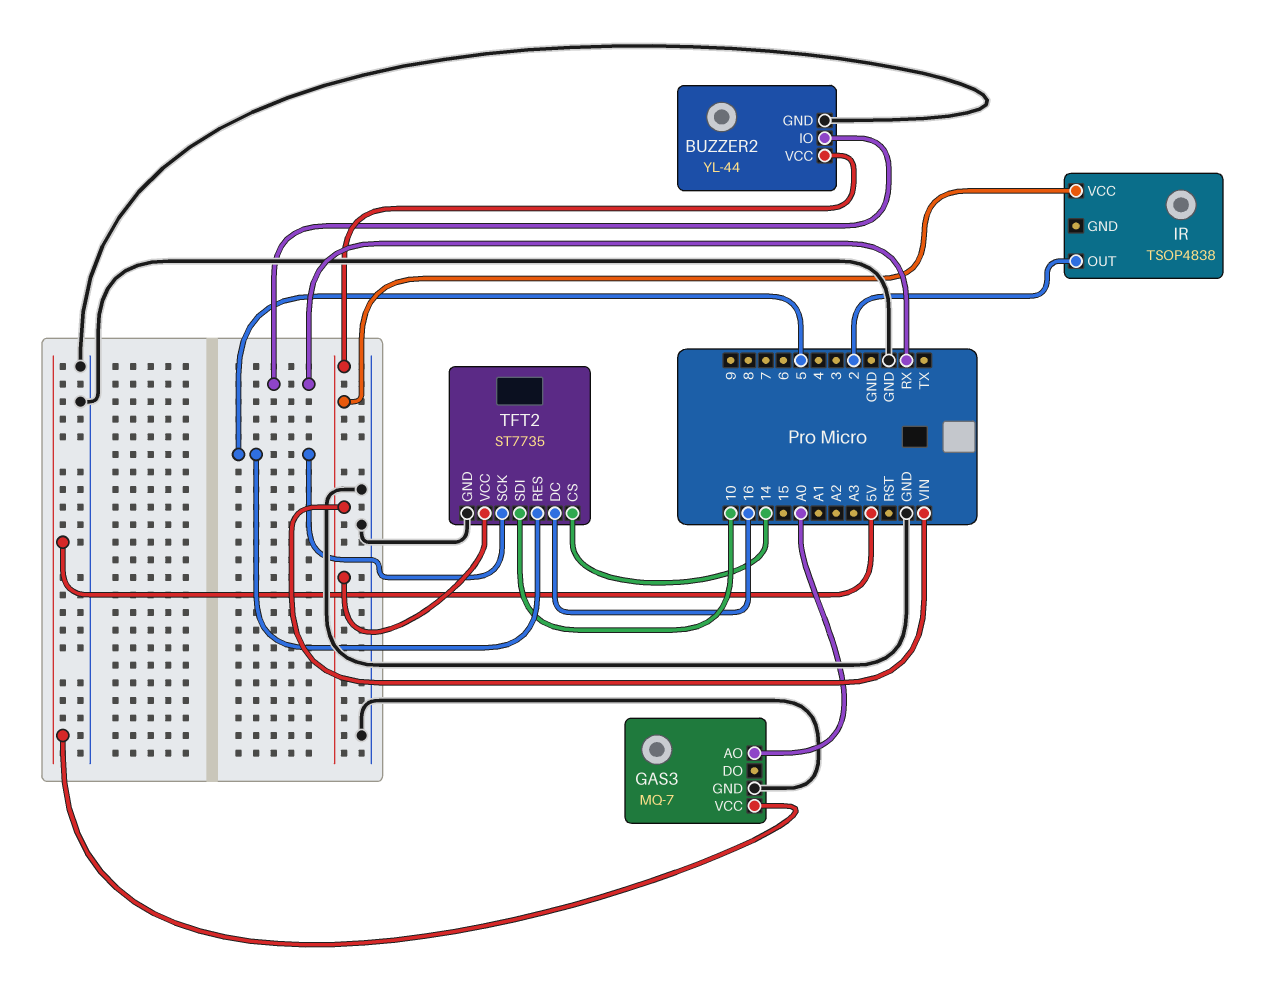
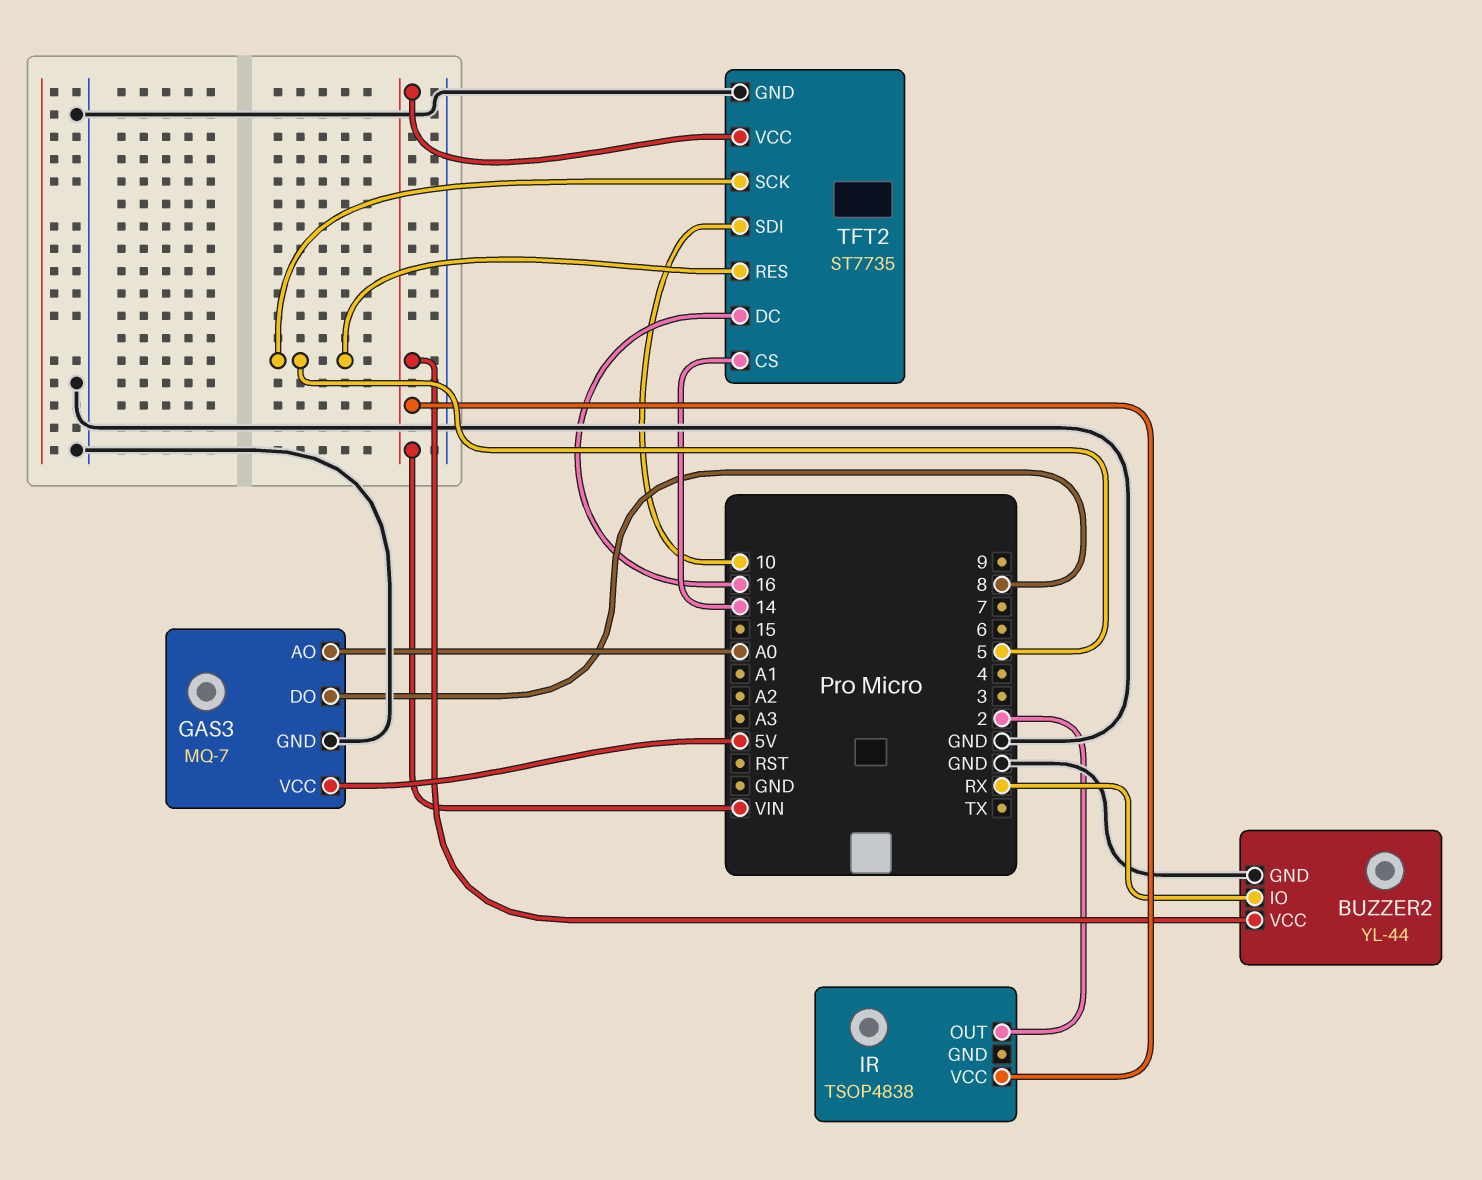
GAS3 pin DO: none -> 8

